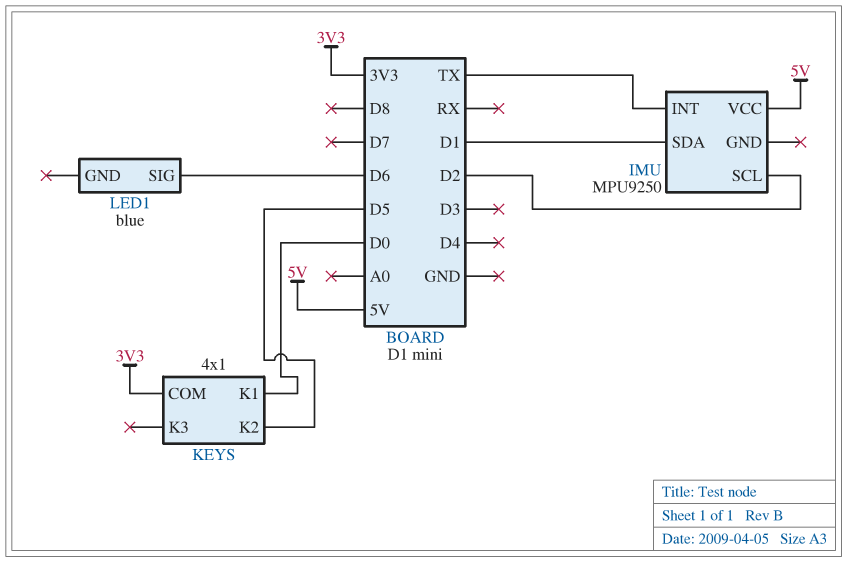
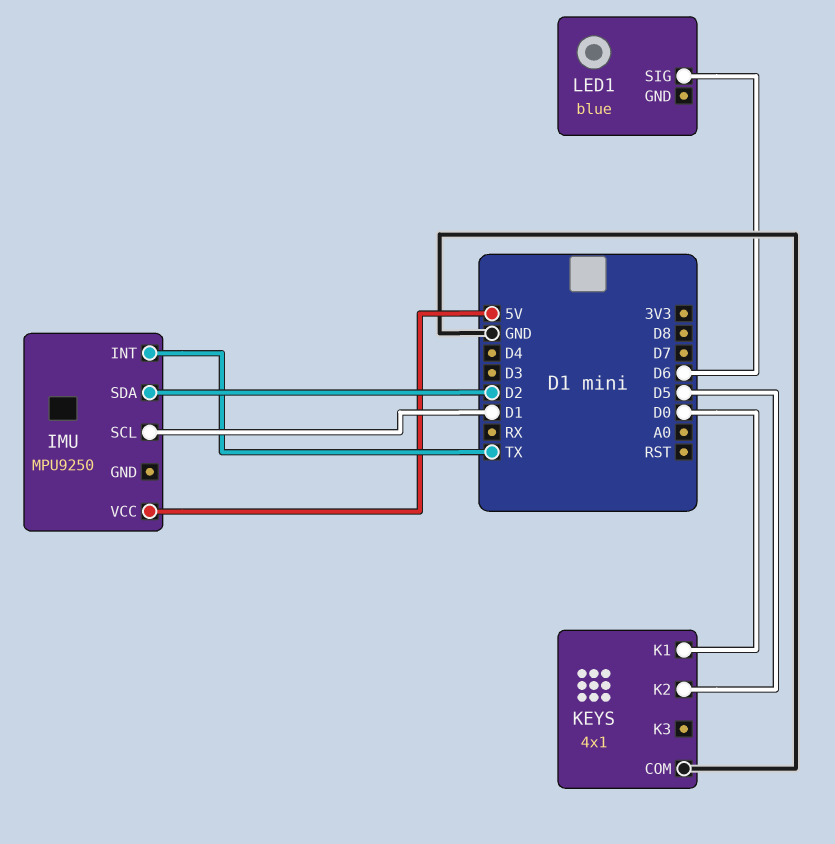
IMU pin SCL: D2 -> D1
IMU pin SDA: D1 -> D2
KEYS pin COM: 3V3 -> GND

